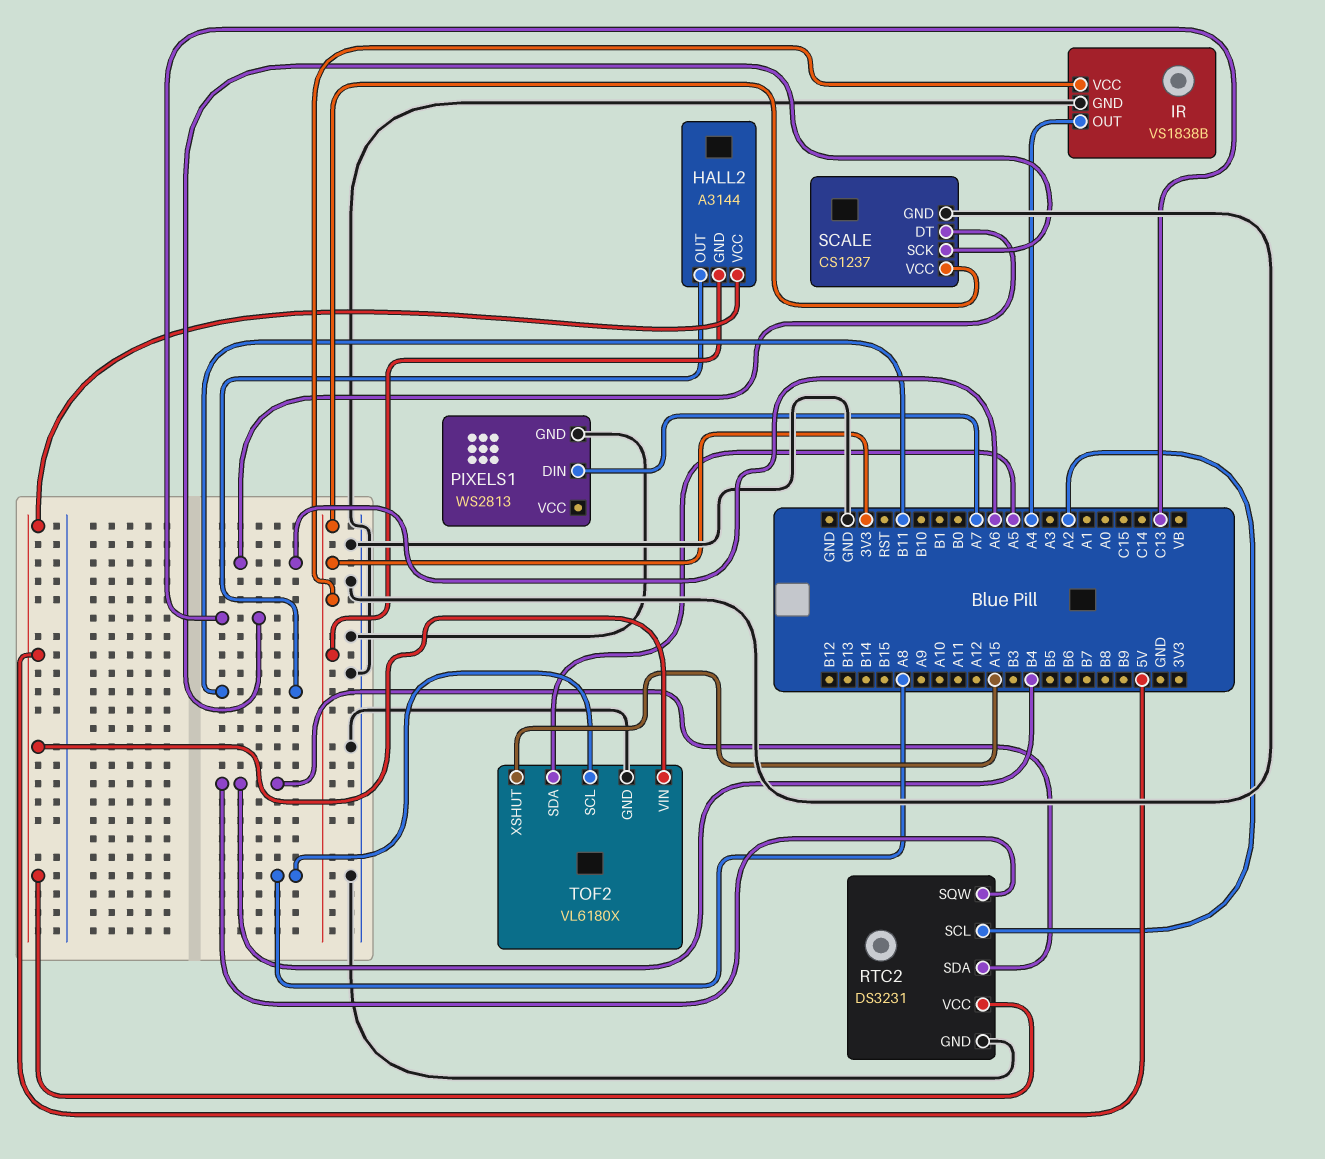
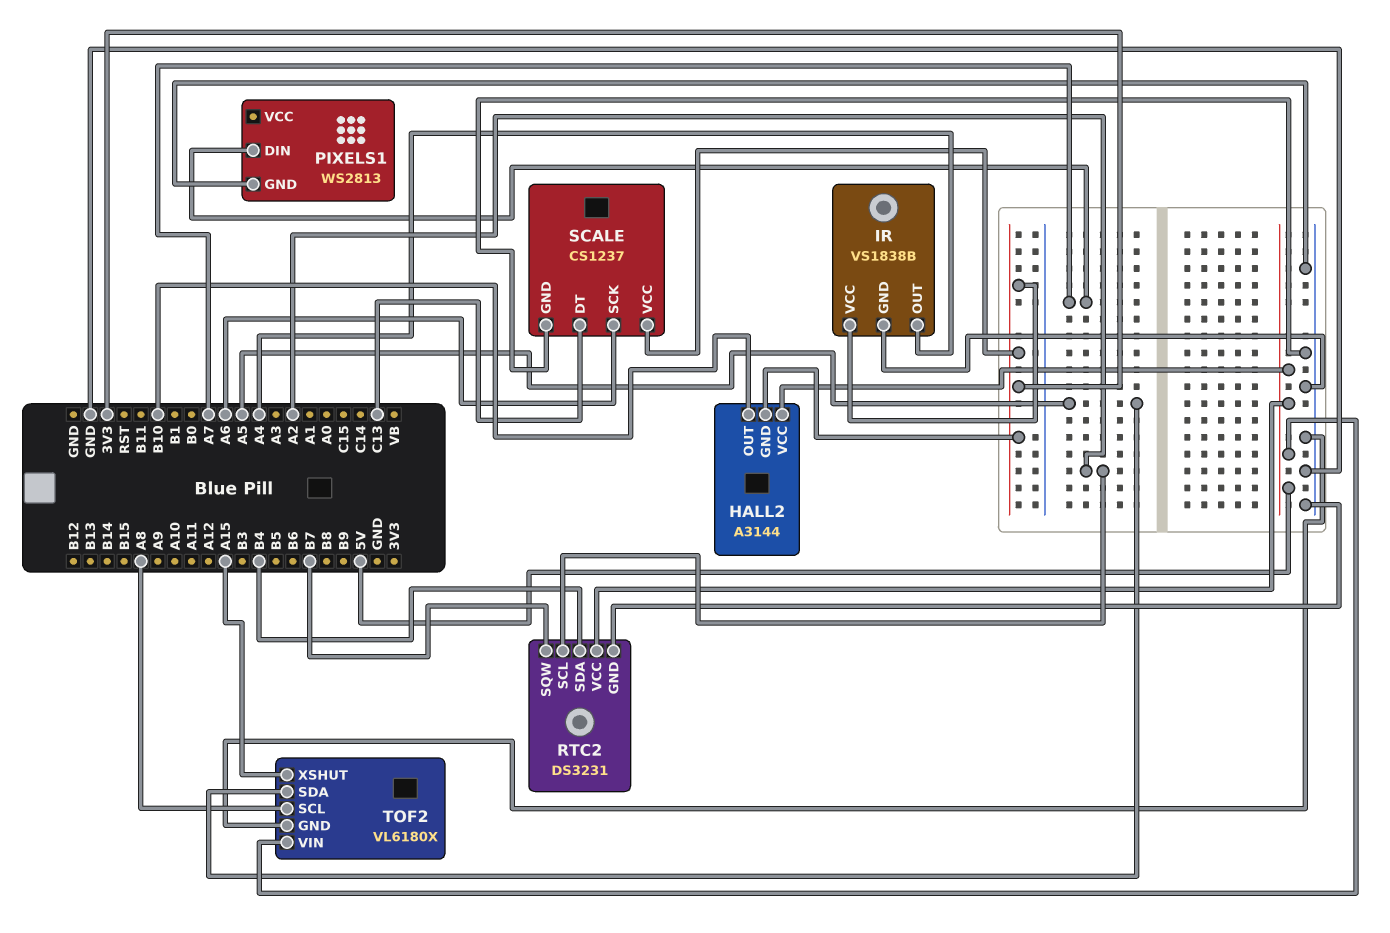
HALL2 pin OUT: B11 -> B10
RTC2 pin SQW: B4 -> B7
SCALE pin DT: A6 -> C13
SCALE pin SCK: C13 -> A6

